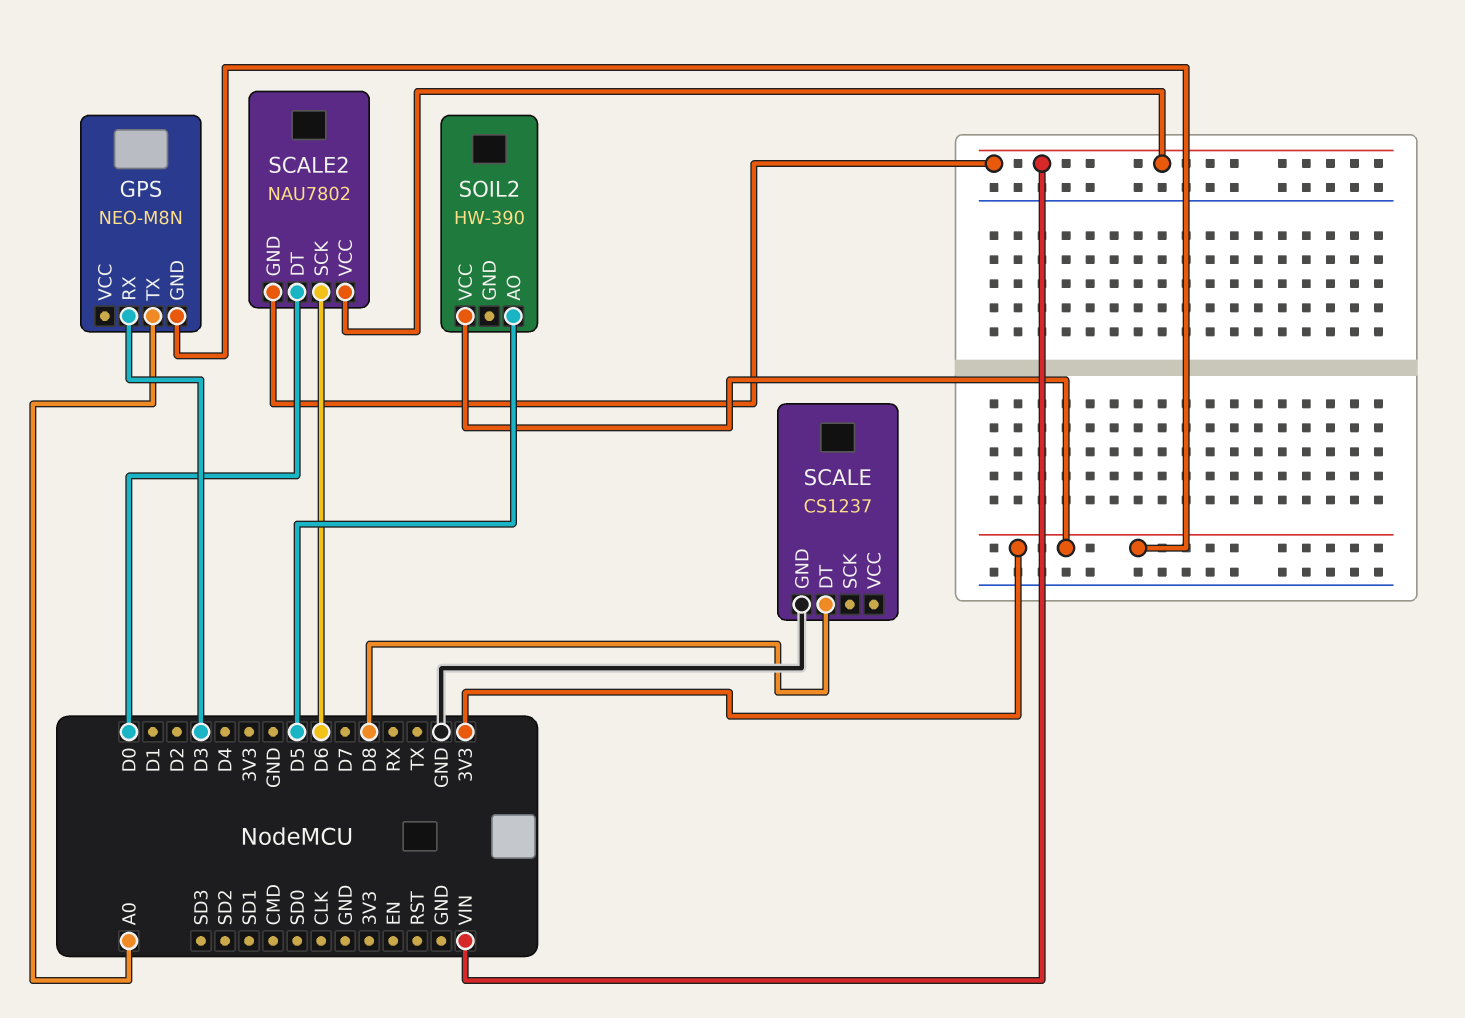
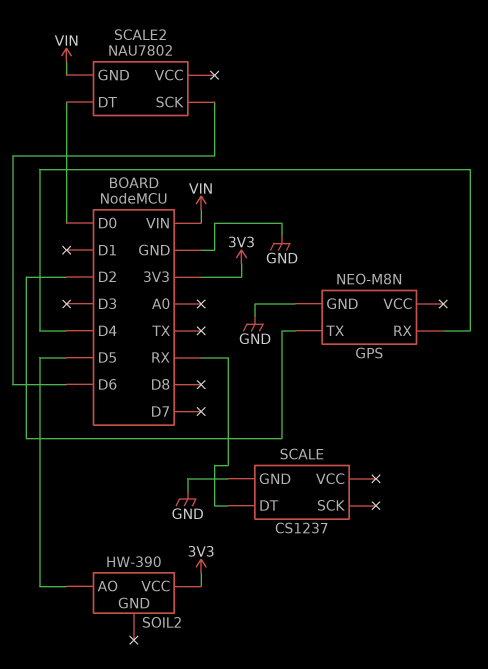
GPS pin GND: 3V3 -> GND
GPS pin RX: D3 -> D4
GPS pin TX: A0 -> D2
SCALE pin DT: D8 -> RX
SCALE2 pin VCC: VIN -> none

